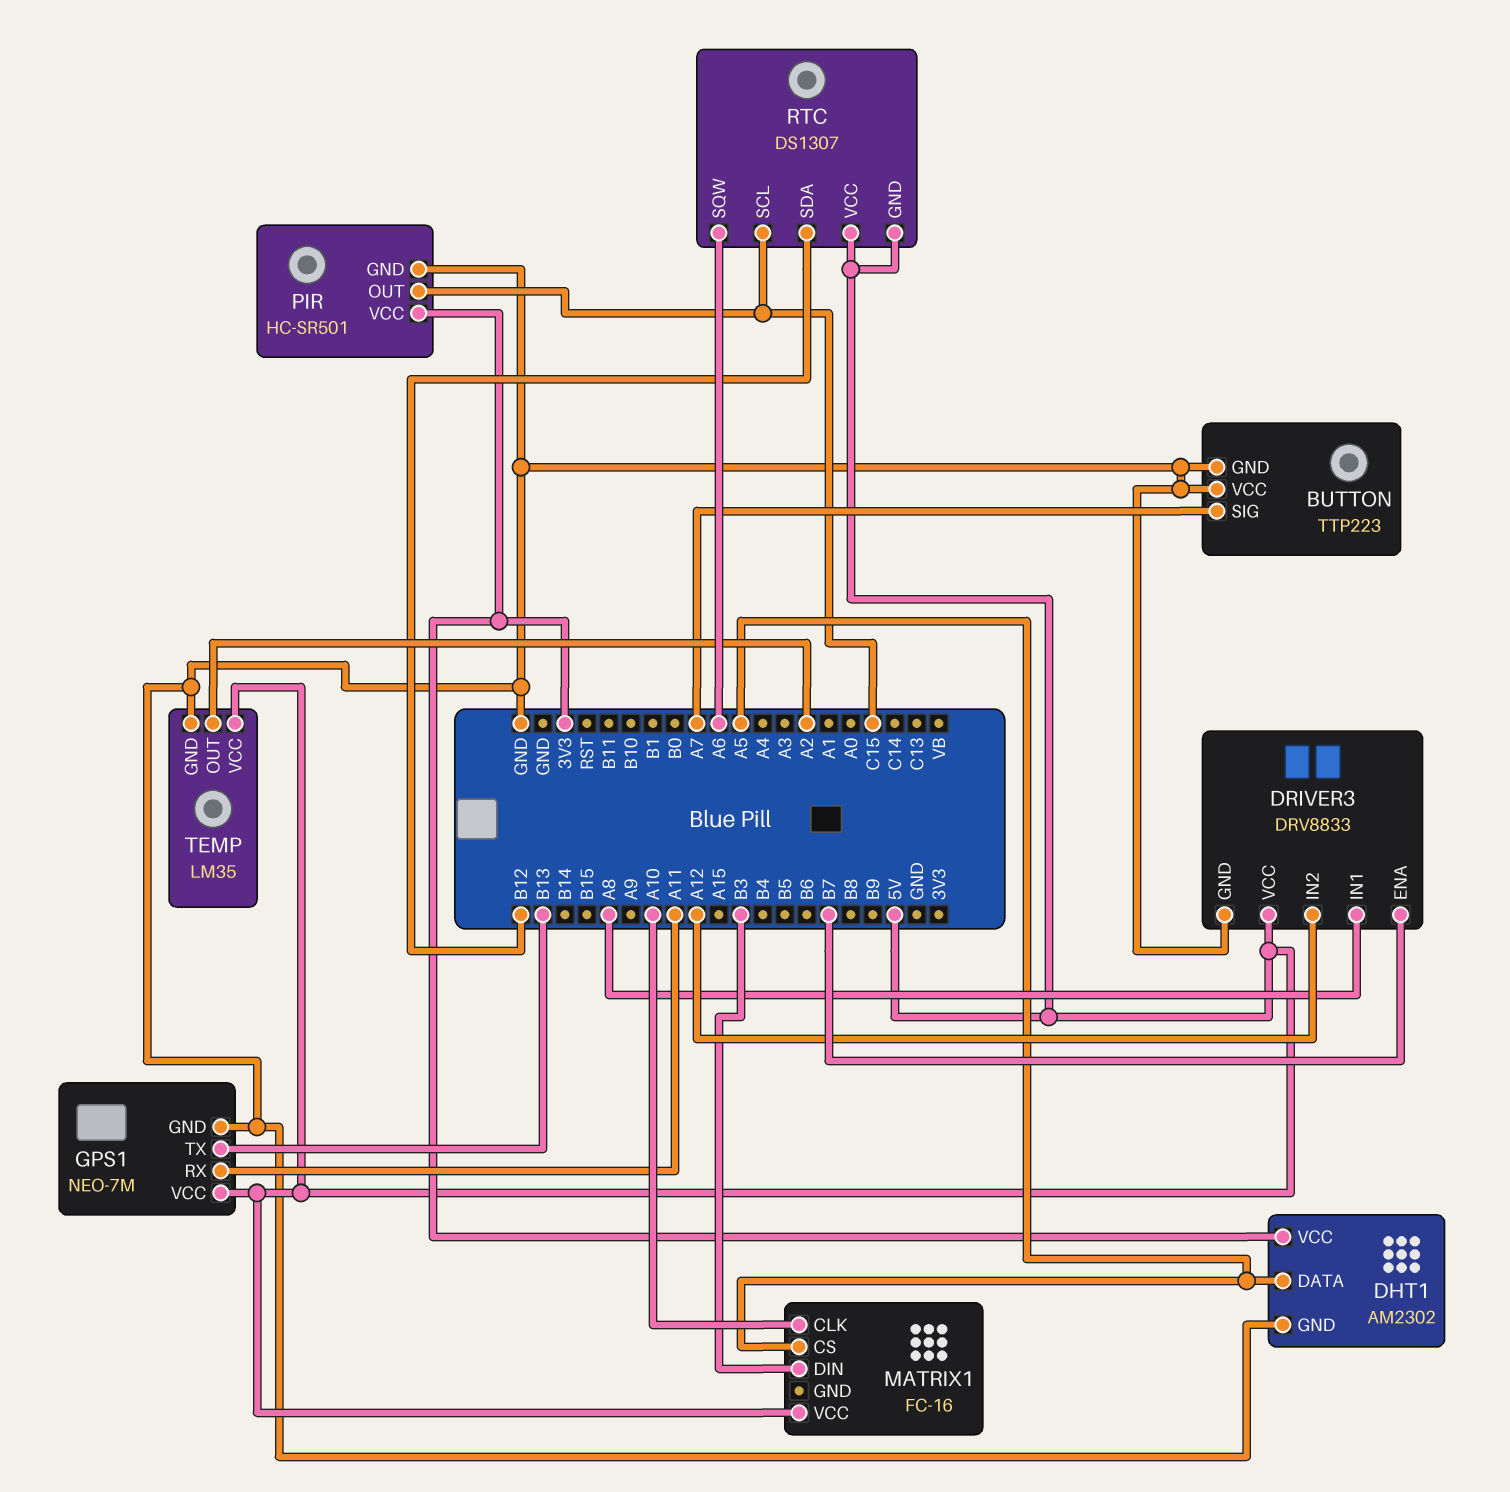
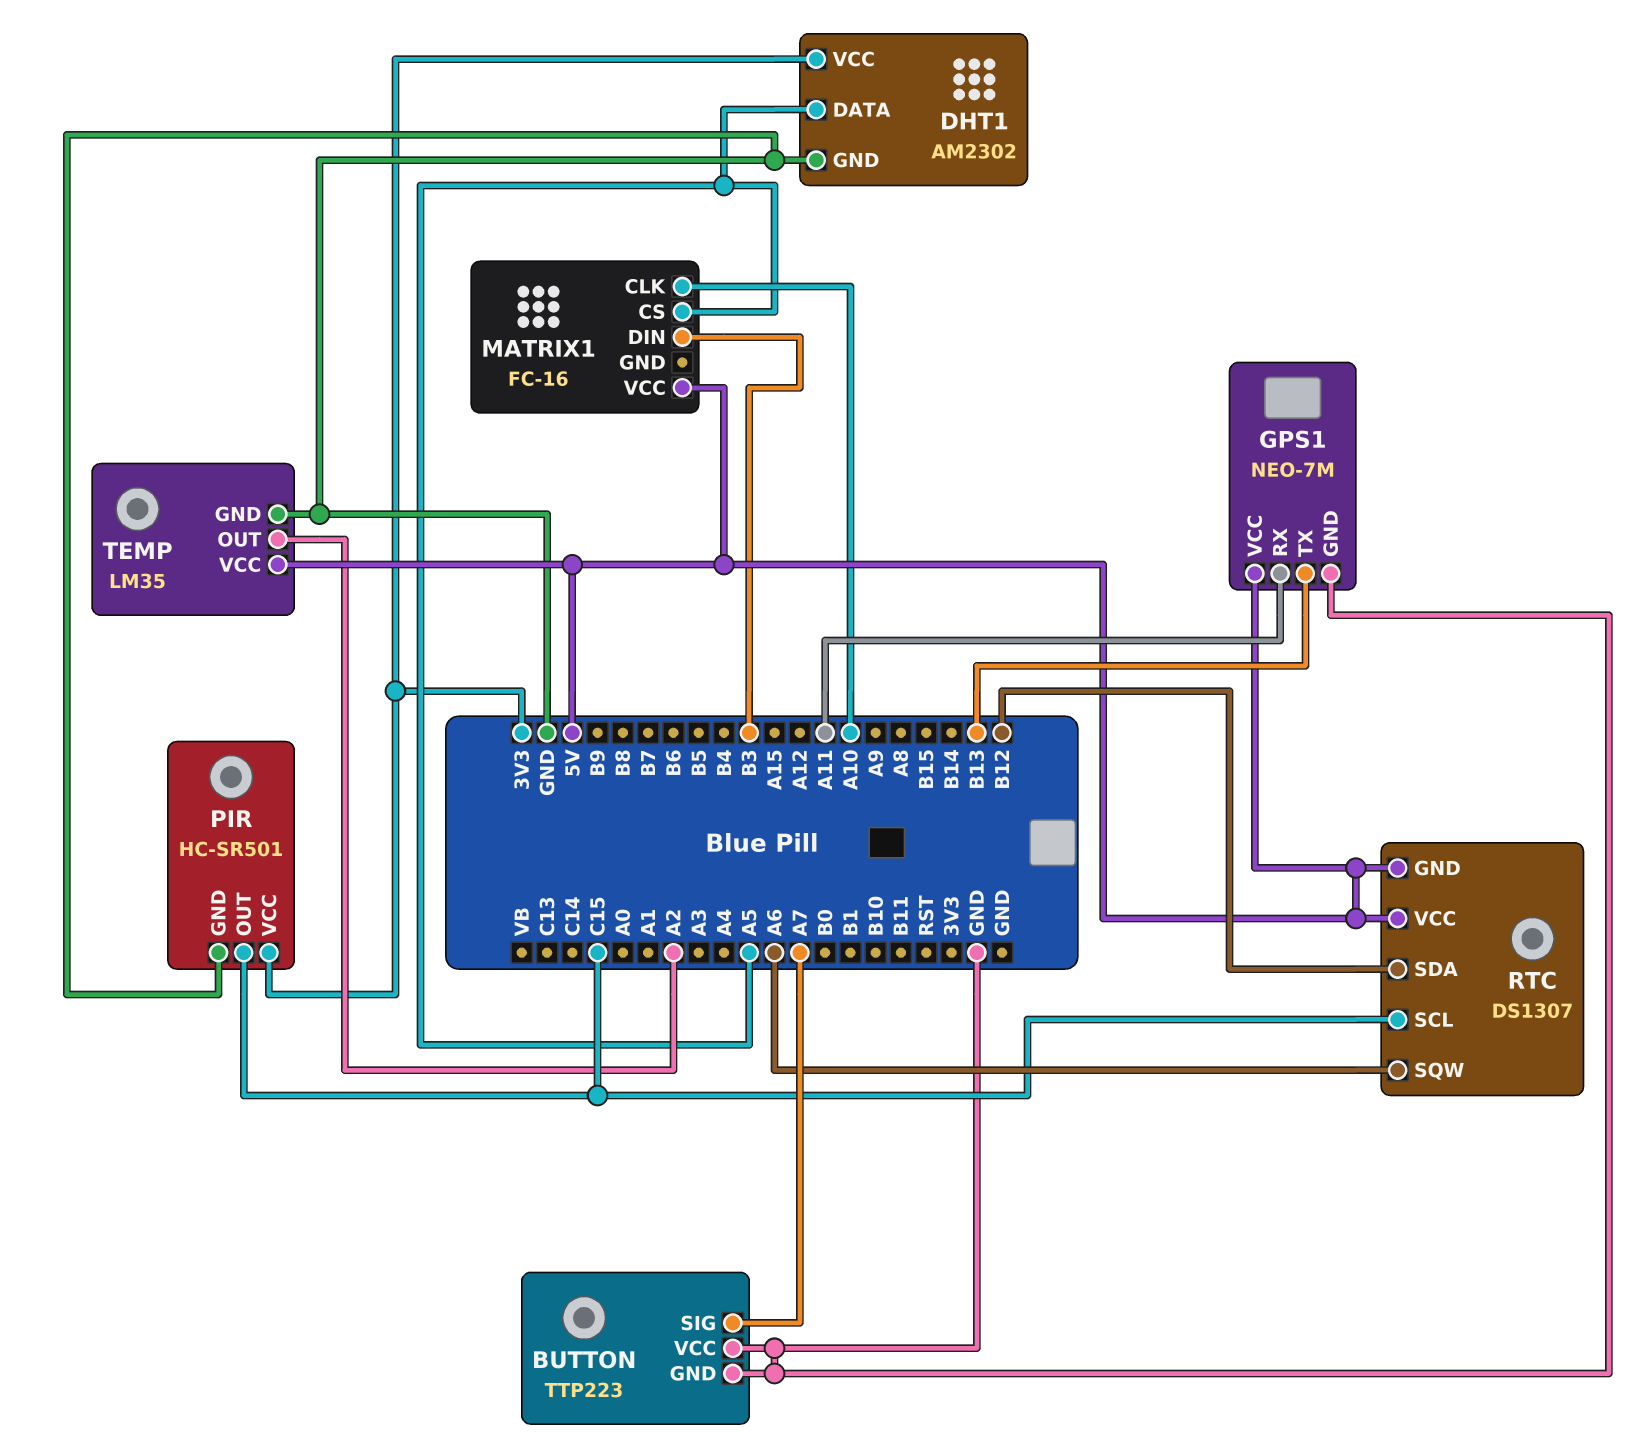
DRIVER3: DRV8833 -> none
DRIVER3 pin ENA: B7 -> none
DRIVER3 pin GND: GND -> none
DRIVER3 pin IN1: A8 -> none
DRIVER3 pin IN2: A12 -> none
DRIVER3 pin VCC: 5V -> none

